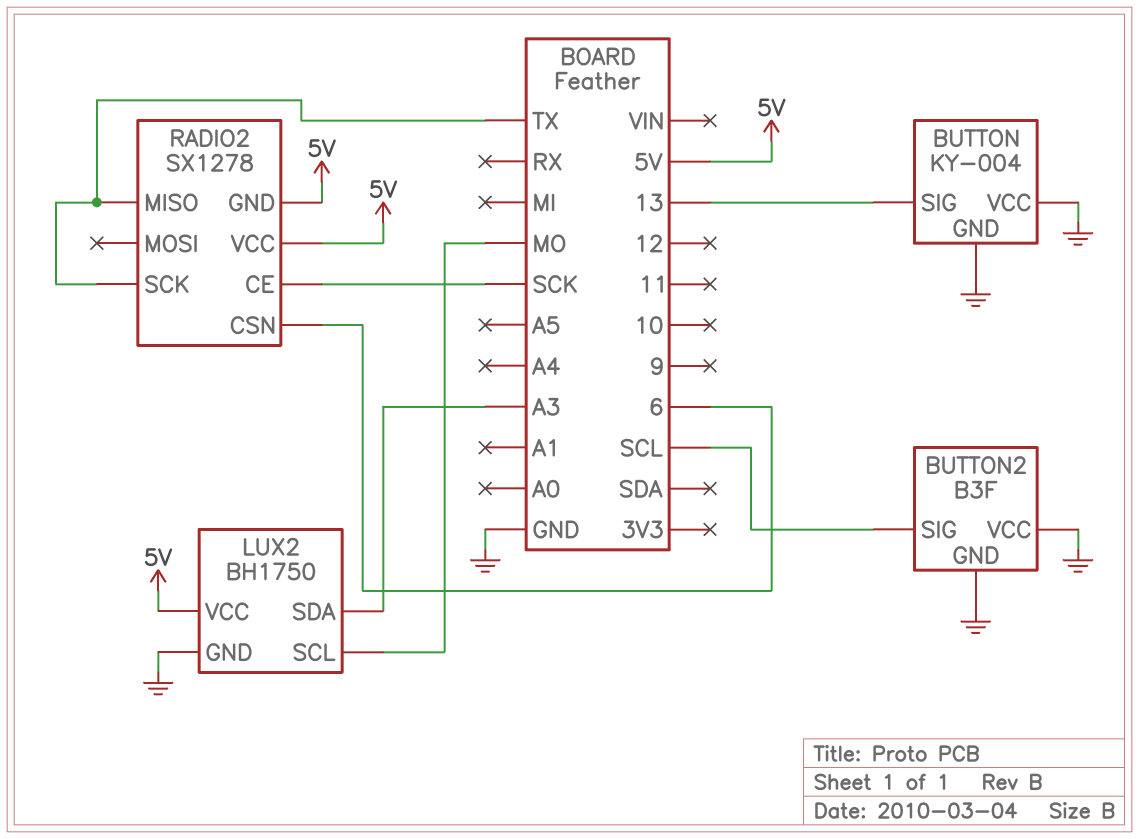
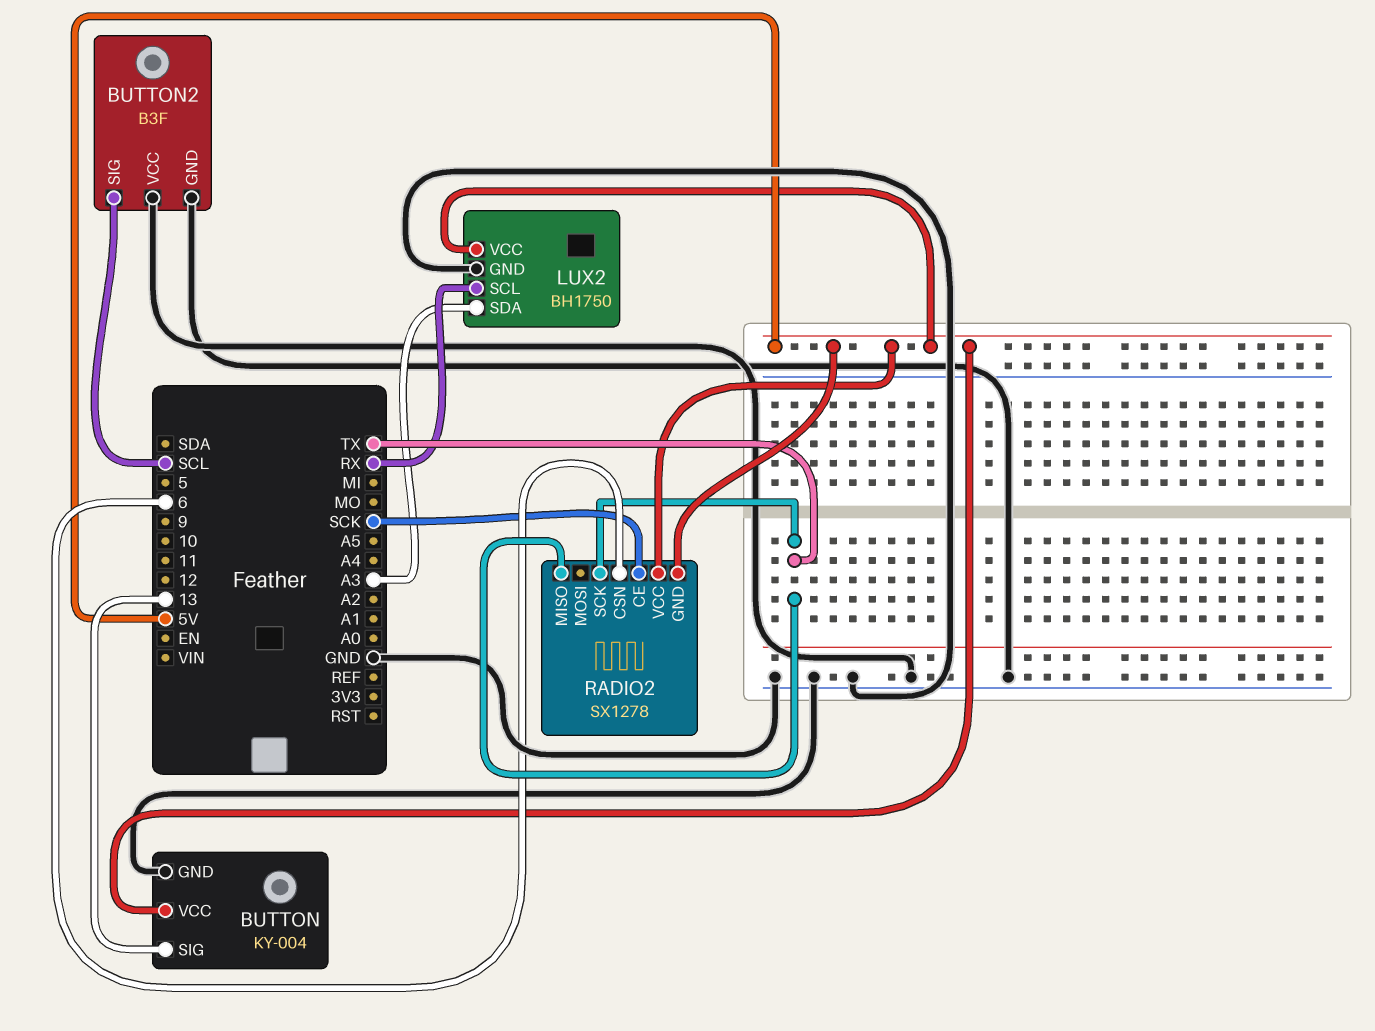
BUTTON pin VCC: GND -> 5V
LUX2 pin SCL: MO -> RX

